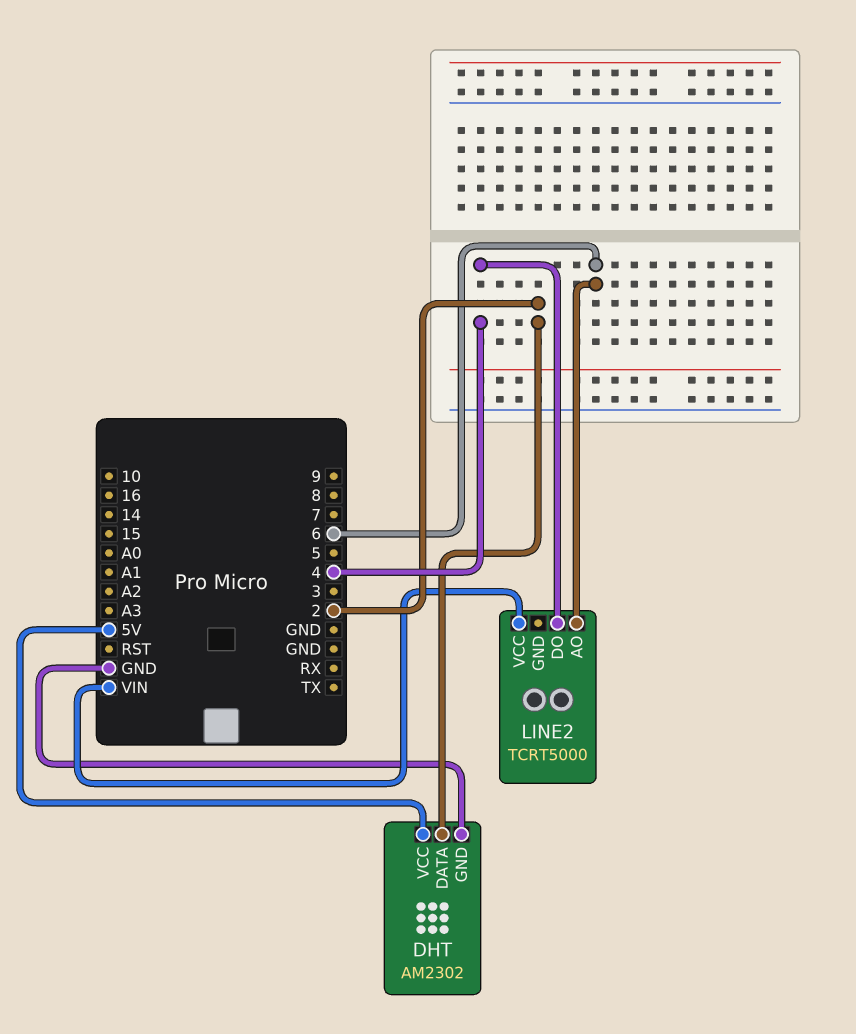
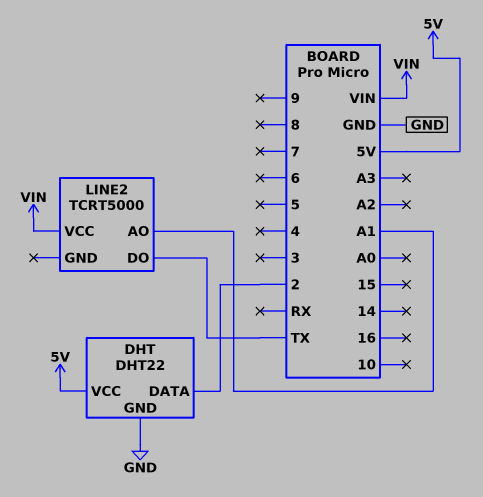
DHT: AM2302 -> DHT22
LINE2 pin AO: 6 -> A1
LINE2 pin DO: 4 -> TX

